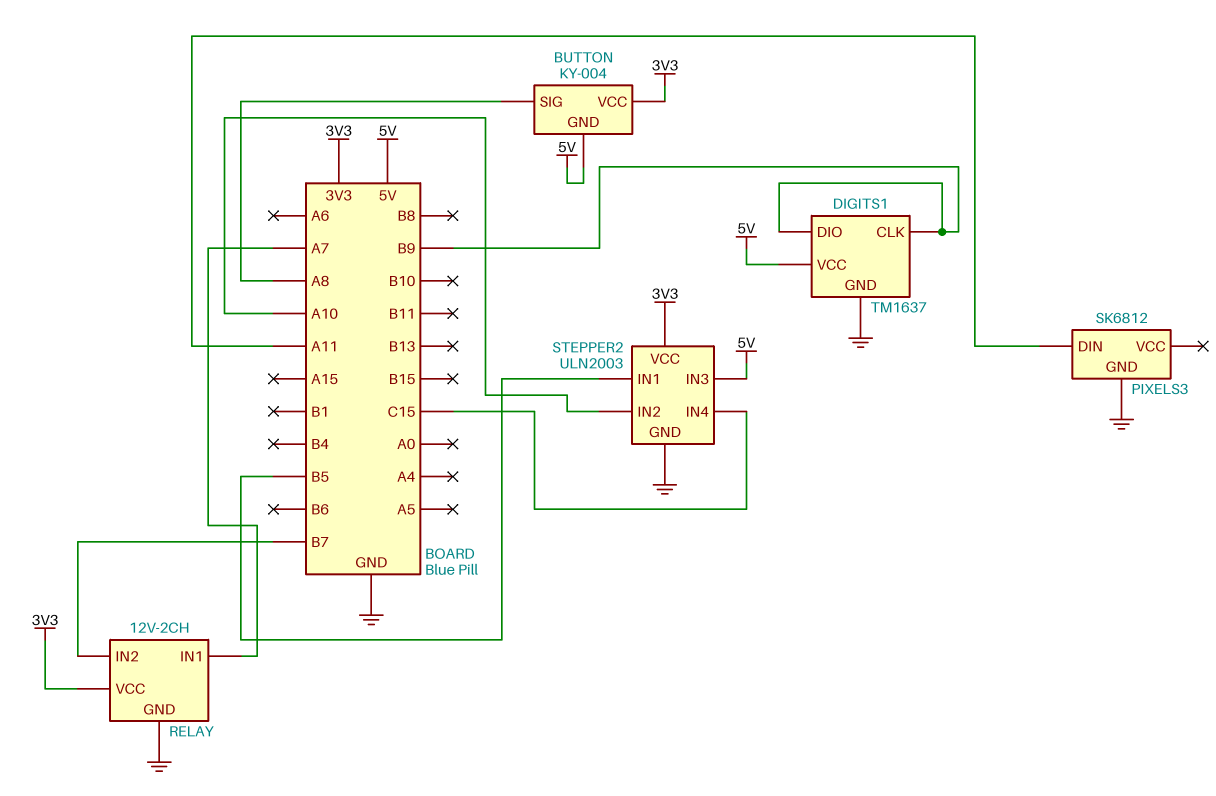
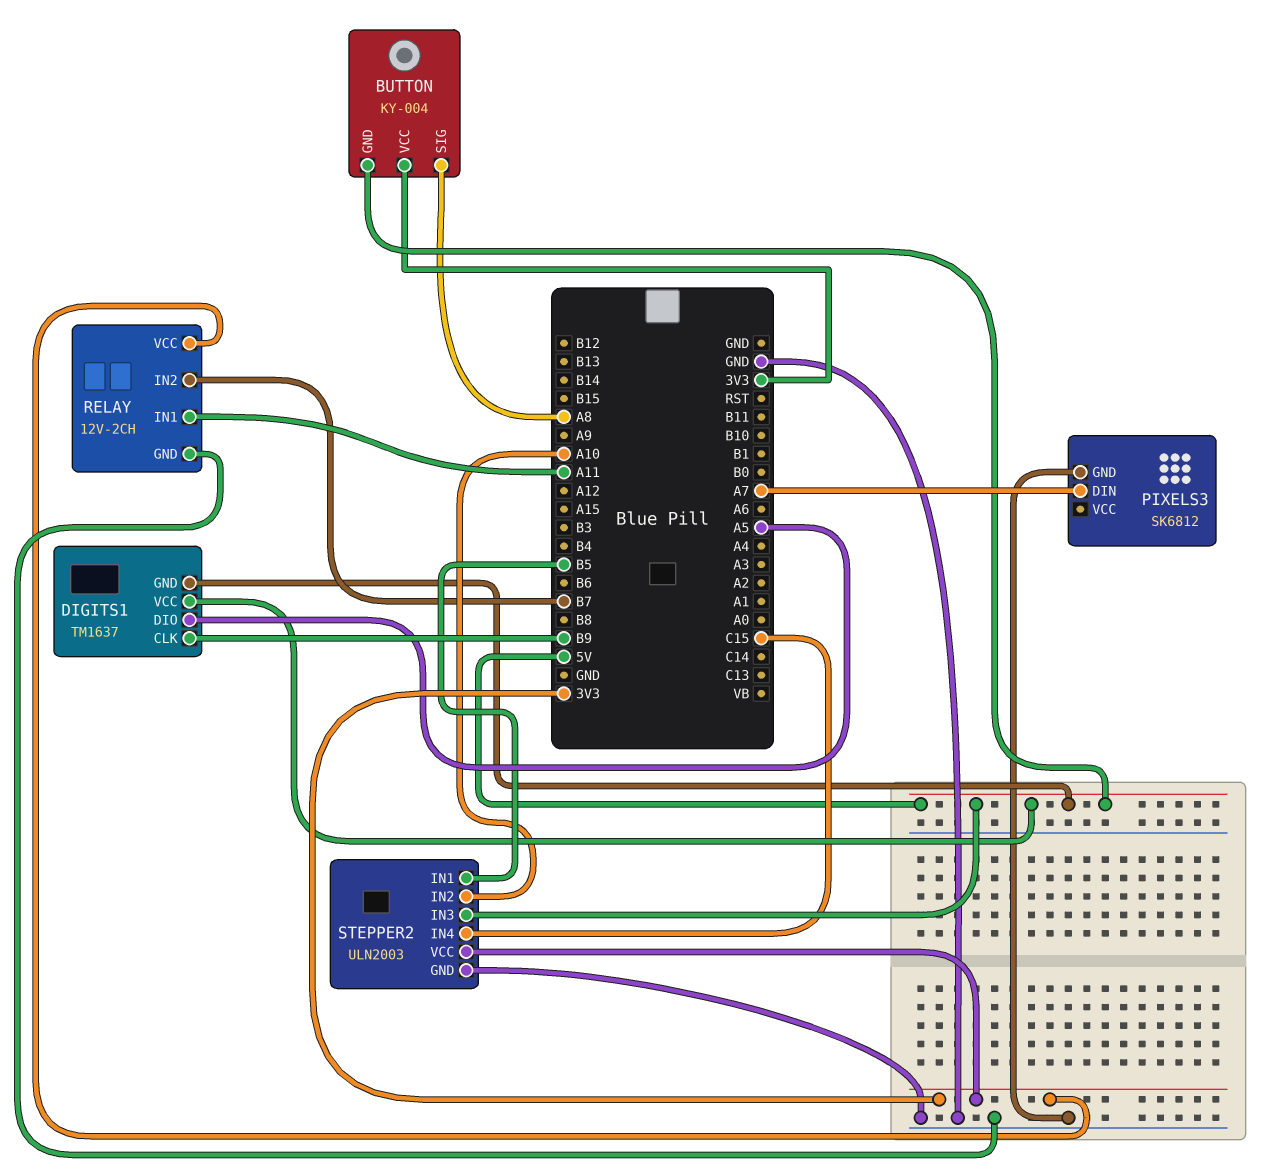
DIGITS1 pin DIO: B9 -> A5
DIGITS1 pin GND: GND -> 5V
PIXELS3 pin DIN: A11 -> A7
RELAY pin IN1: A7 -> A11

